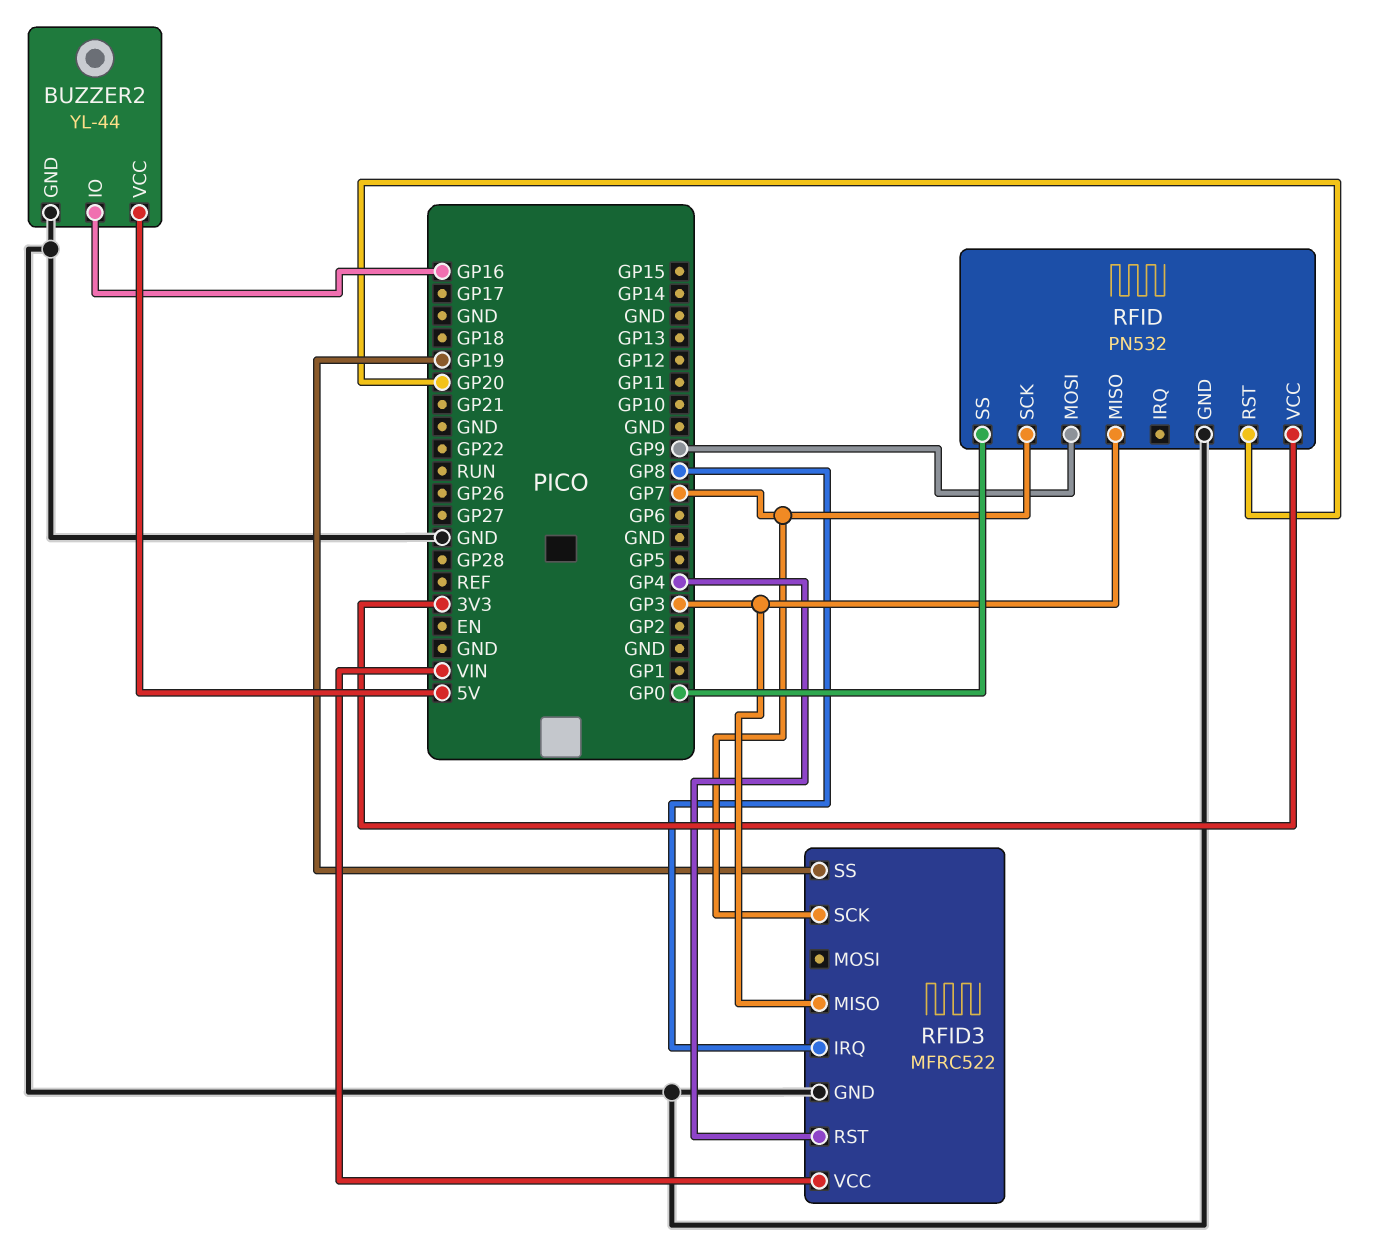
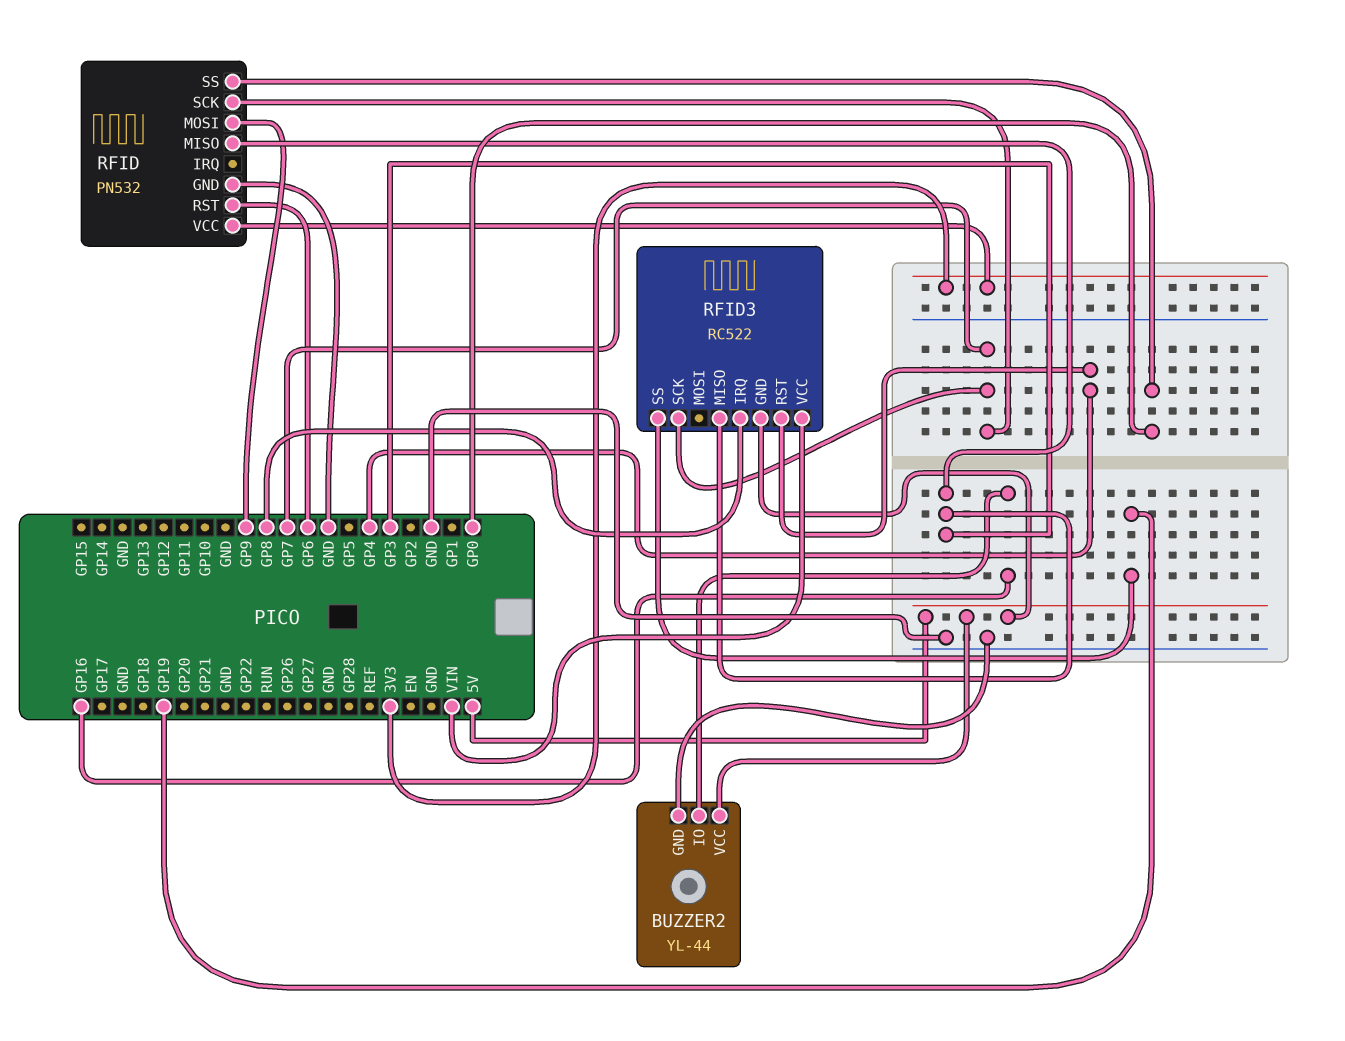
RFID pin RST: GP20 -> GP6
RFID3: MFRC522 -> RC522
RFID3 pin GND: GND -> 5V

